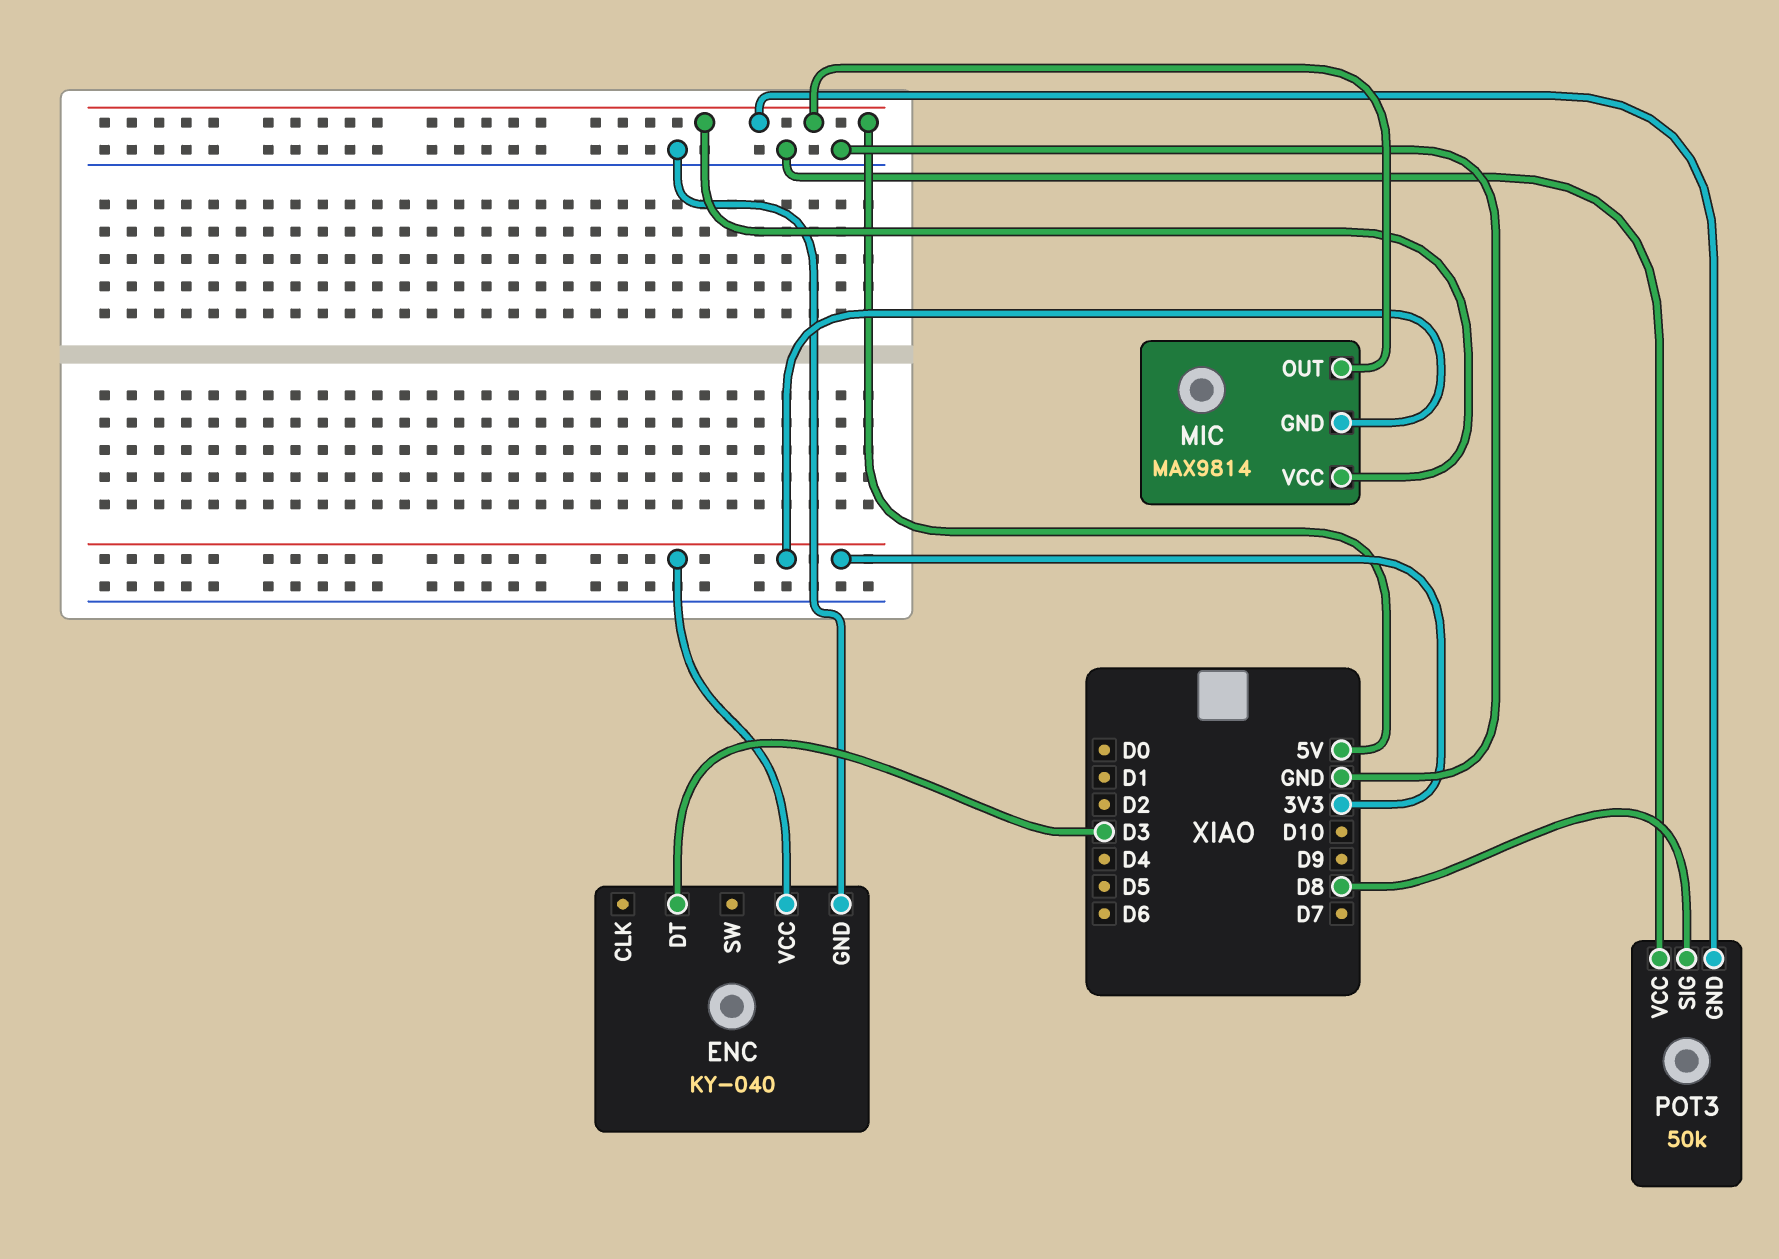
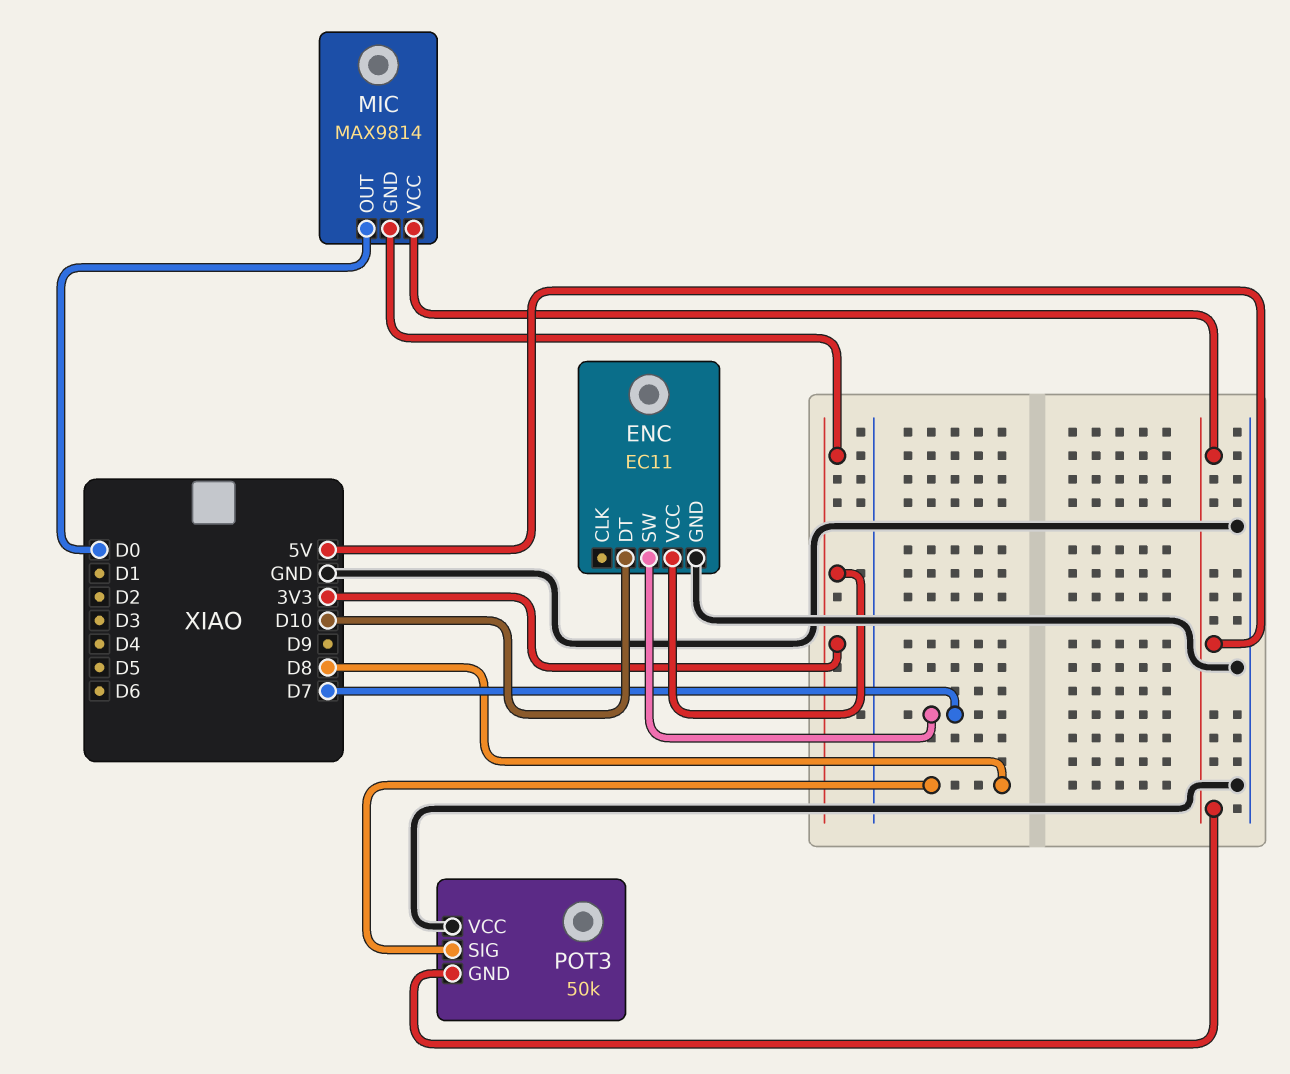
ENC: KY-040 -> EC11
ENC pin DT: D3 -> D10
ENC pin SW: none -> D7
MIC pin OUT: 5V -> D0

